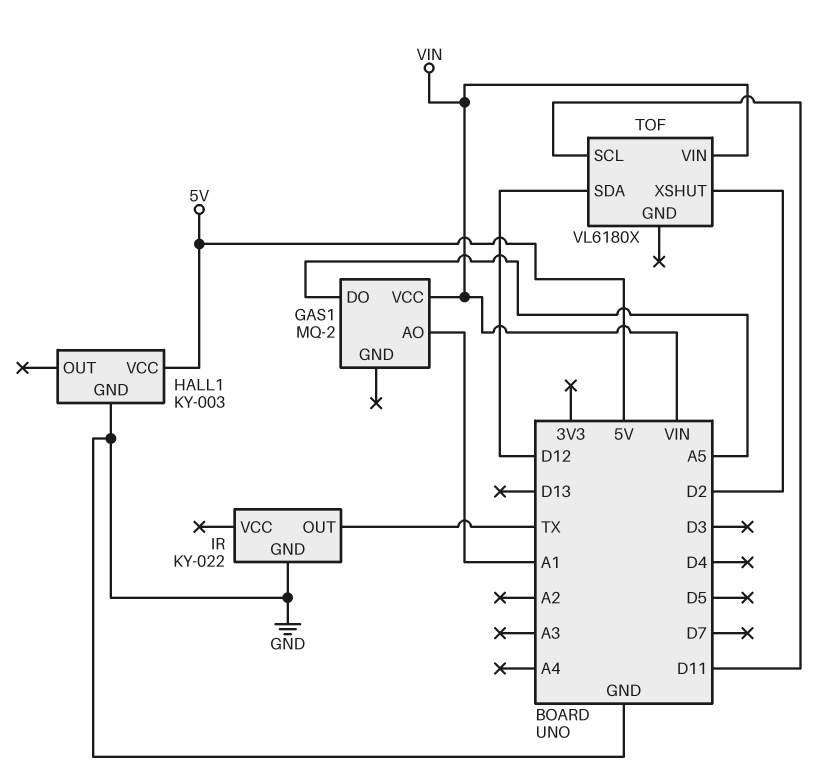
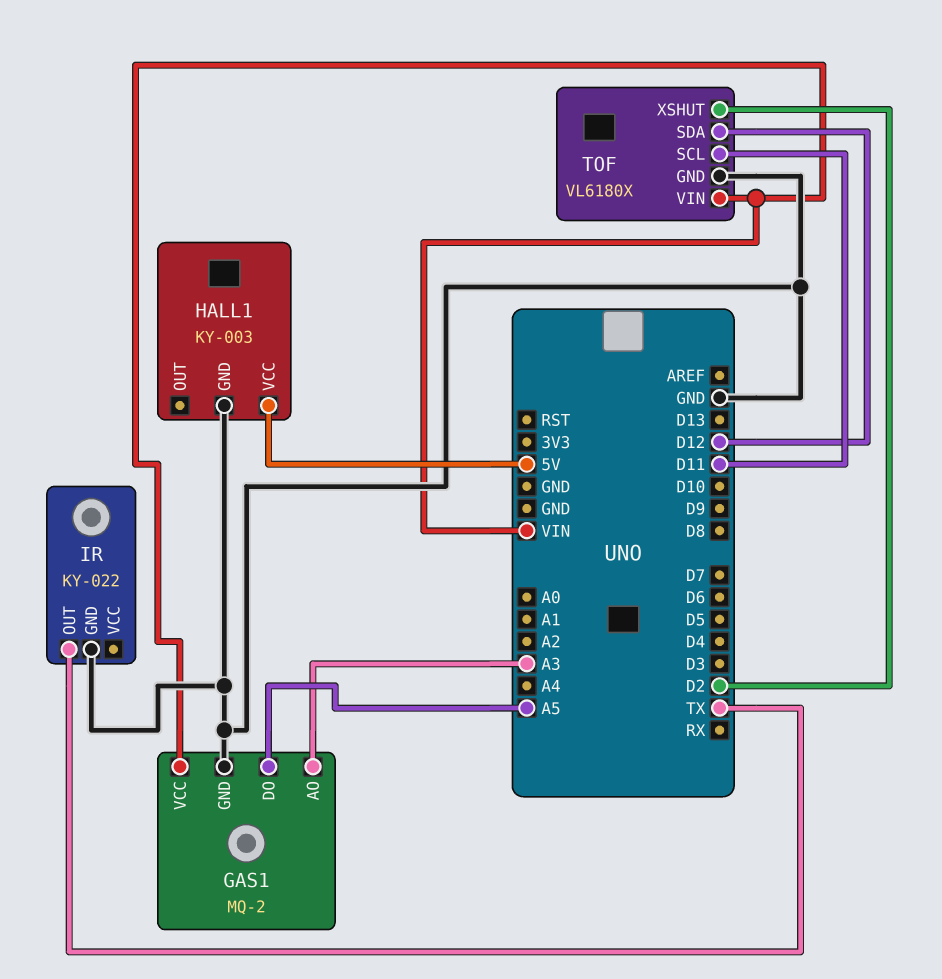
GAS1 pin AO: A1 -> A3
GAS1 pin GND: none -> GND
TOF pin GND: none -> GND

